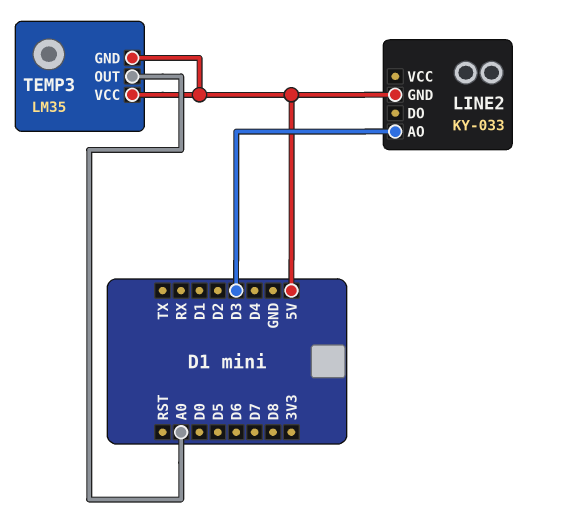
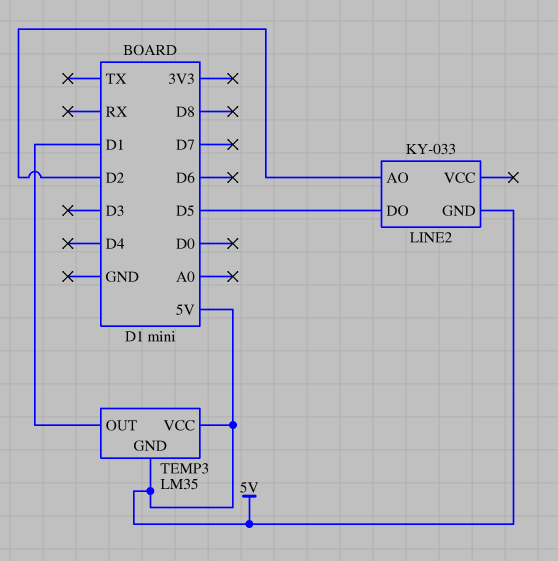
LINE2 pin AO: D3 -> D2
LINE2 pin DO: none -> D5
TEMP3 pin OUT: A0 -> D1

